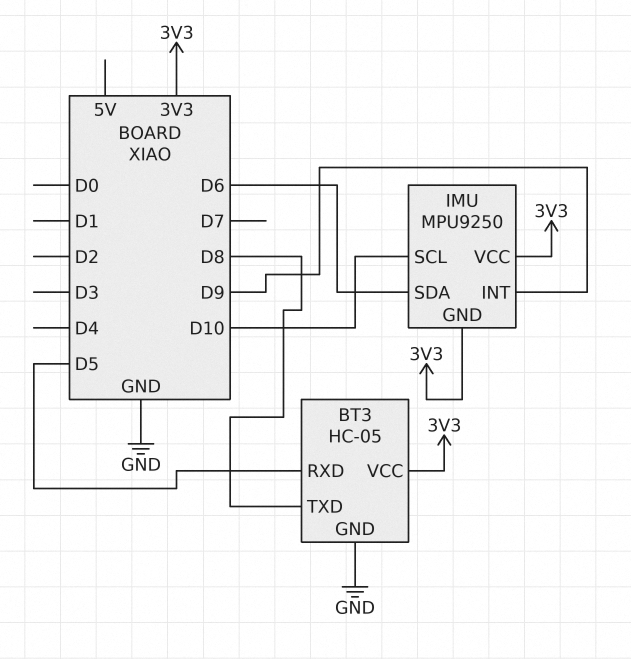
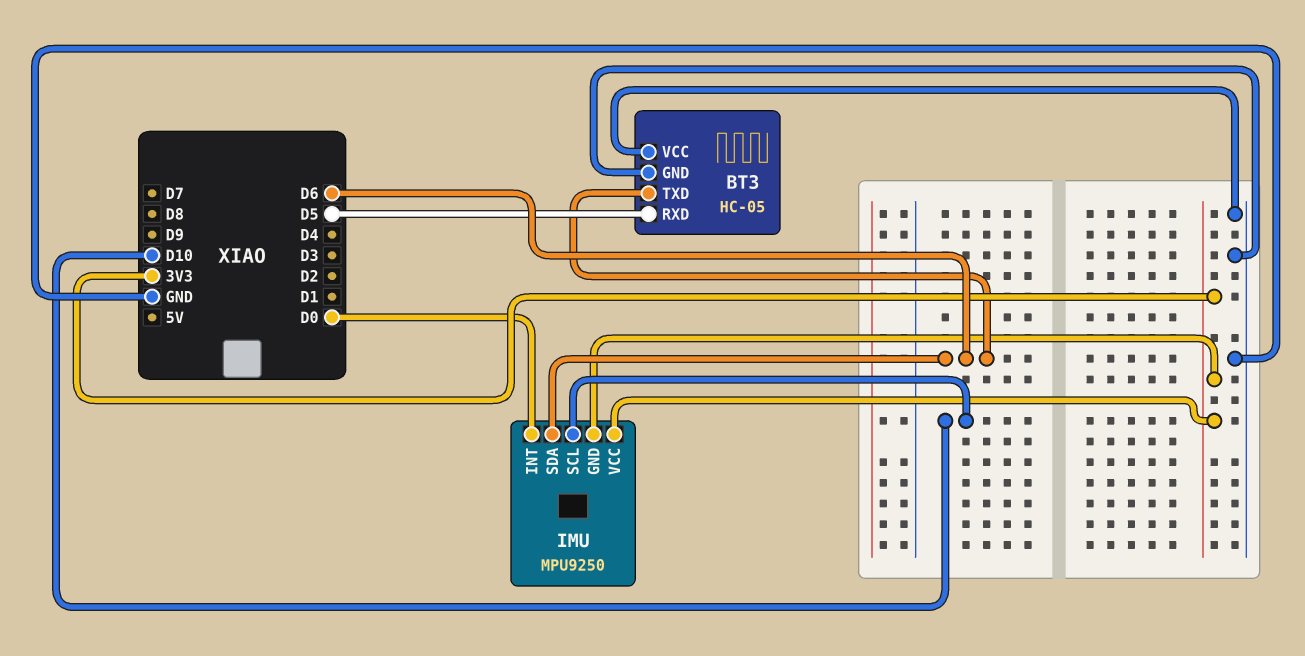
BT3 pin TXD: D8 -> D6
BT3 pin VCC: 3V3 -> GND
IMU pin INT: D9 -> D0

